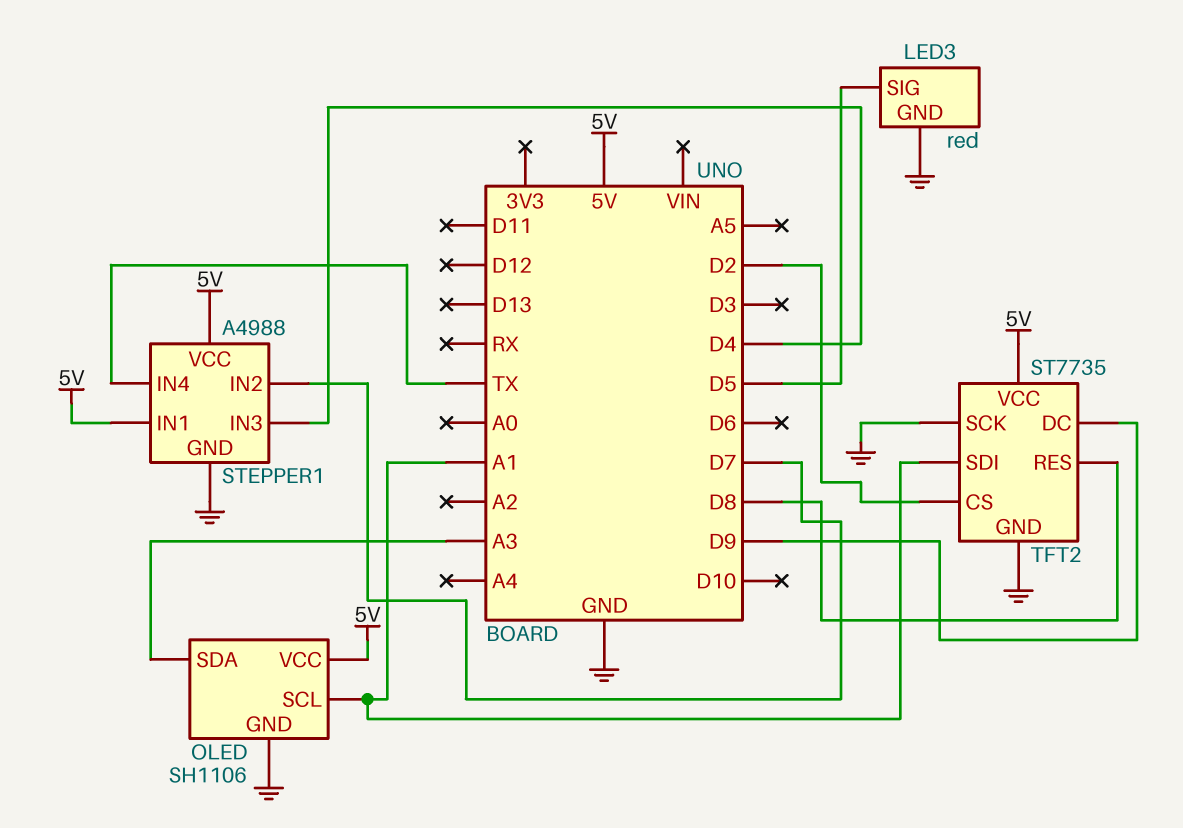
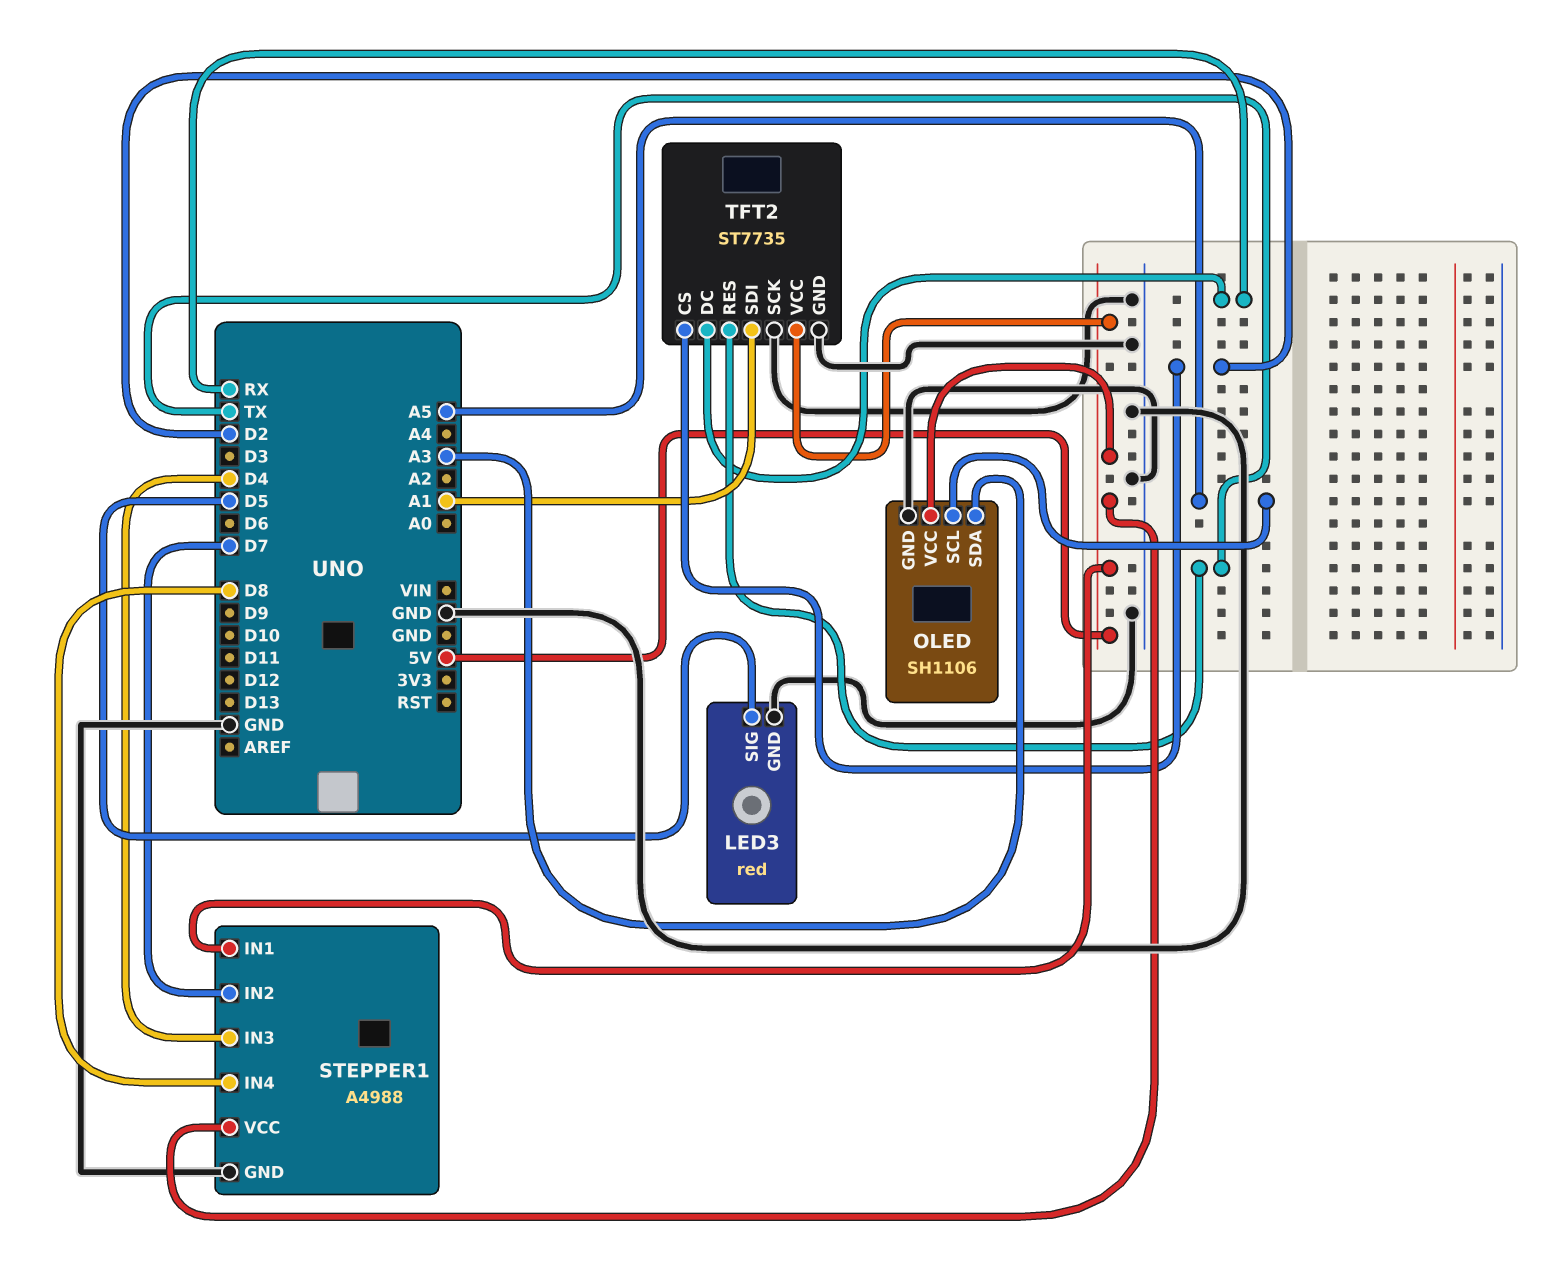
OLED pin SCL: A1 -> A5
STEPPER1 pin IN4: TX -> D8
TFT2 pin DC: D9 -> RX
TFT2 pin RES: D8 -> TX

